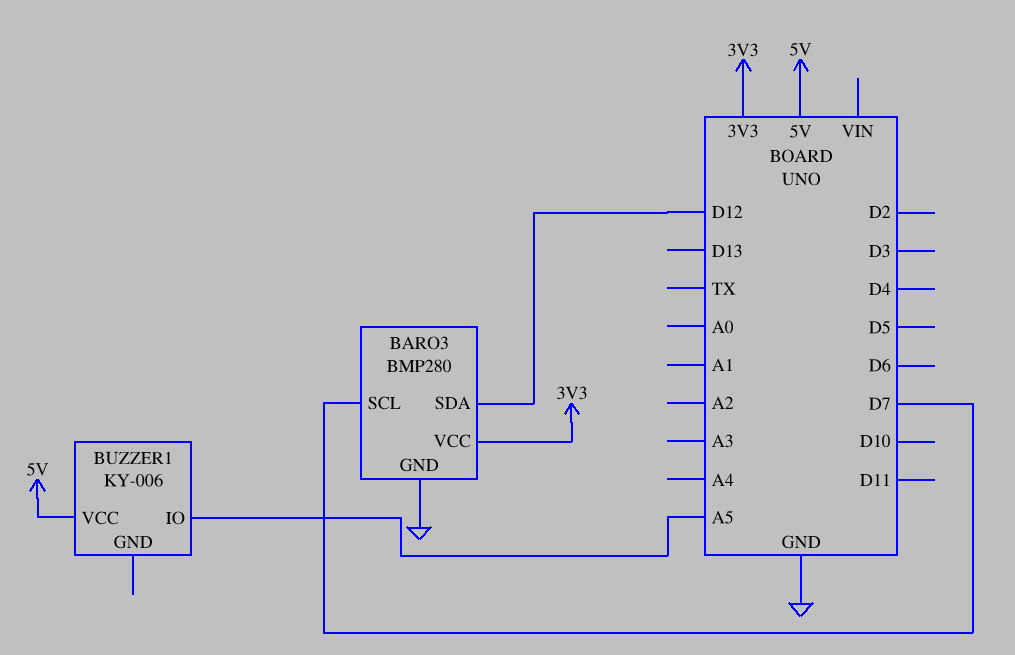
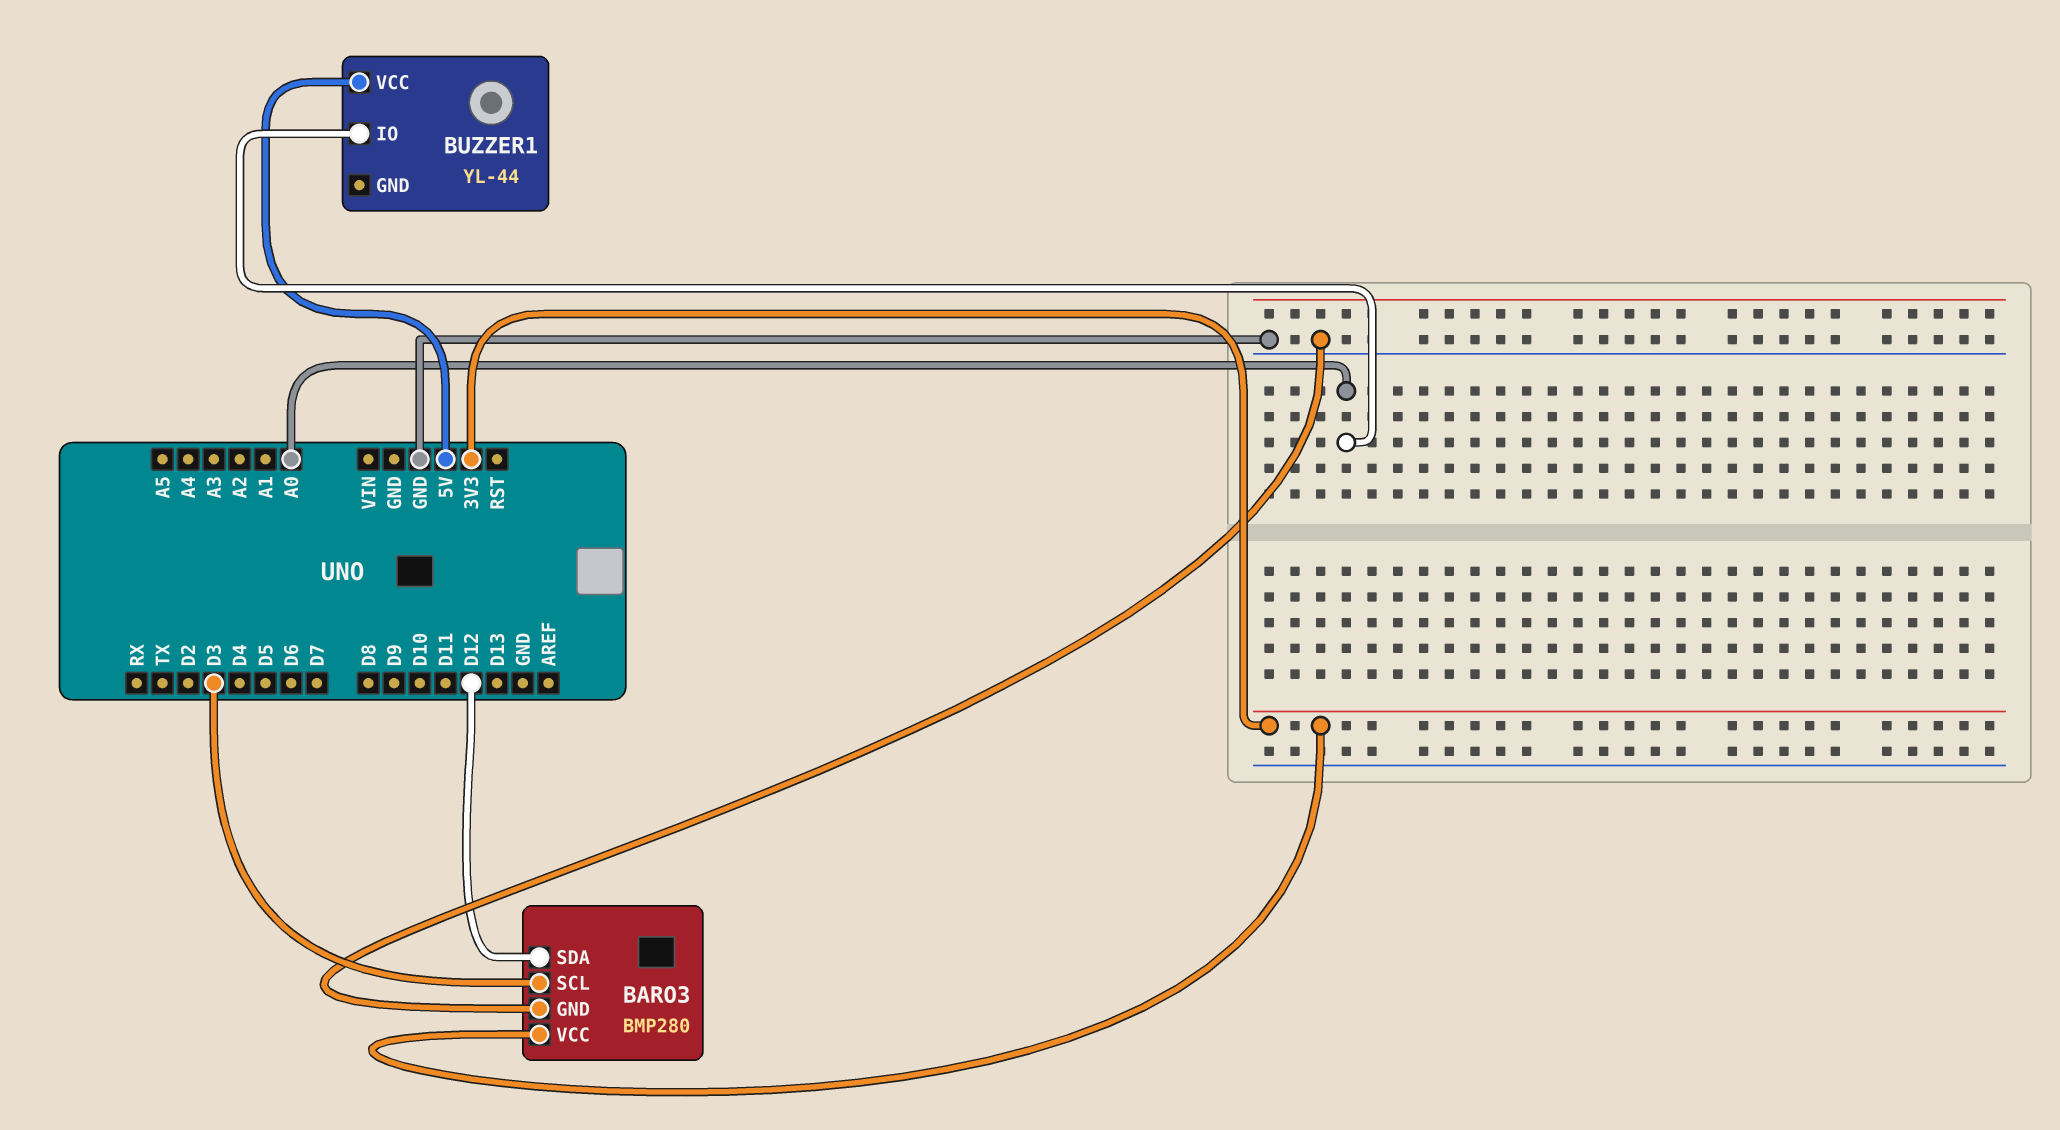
BARO3 pin SCL: D7 -> D3
BUZZER1: KY-006 -> YL-44
BUZZER1 pin IO: A5 -> A0

